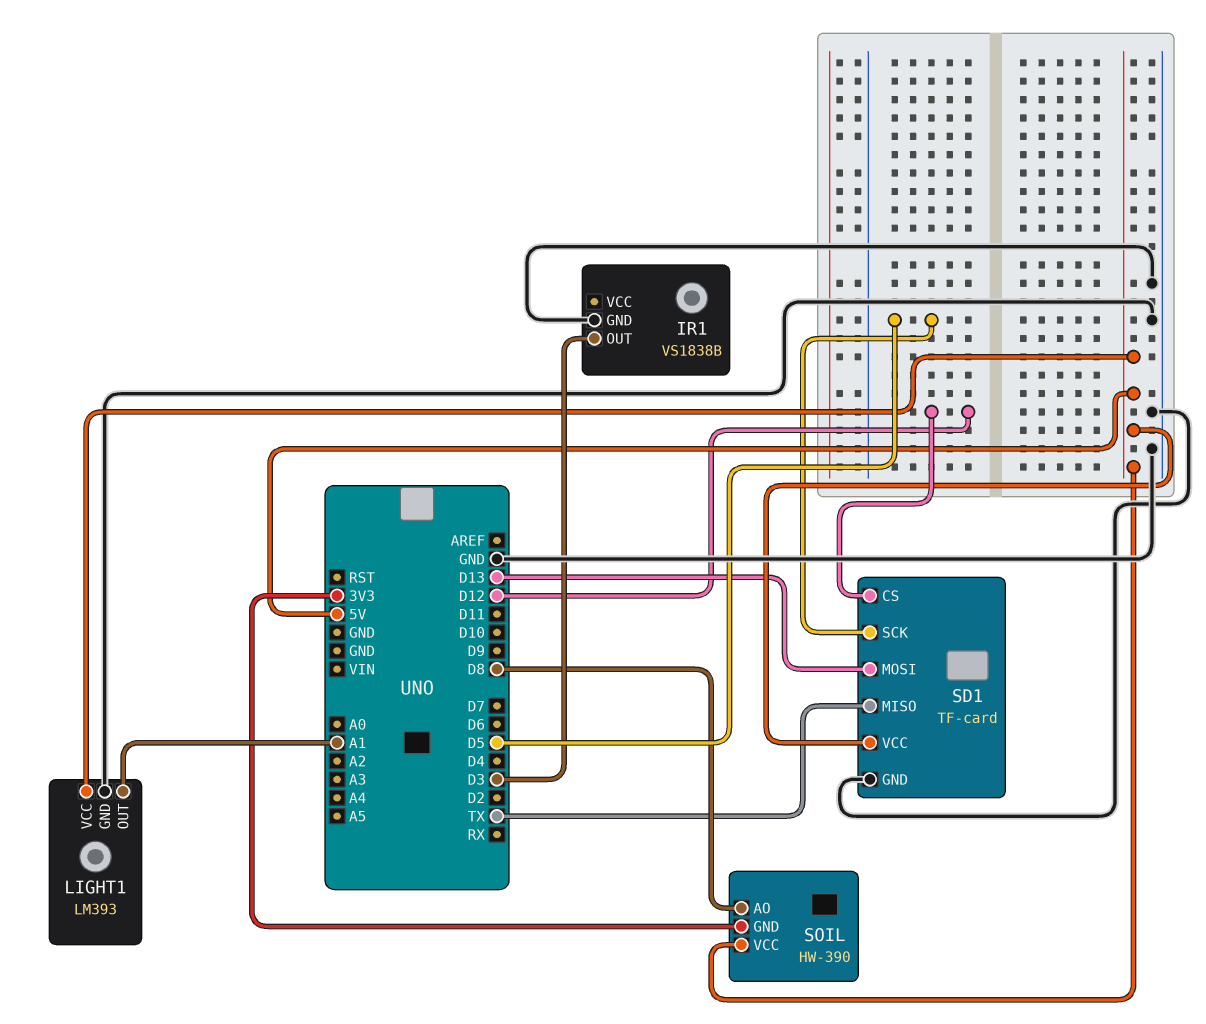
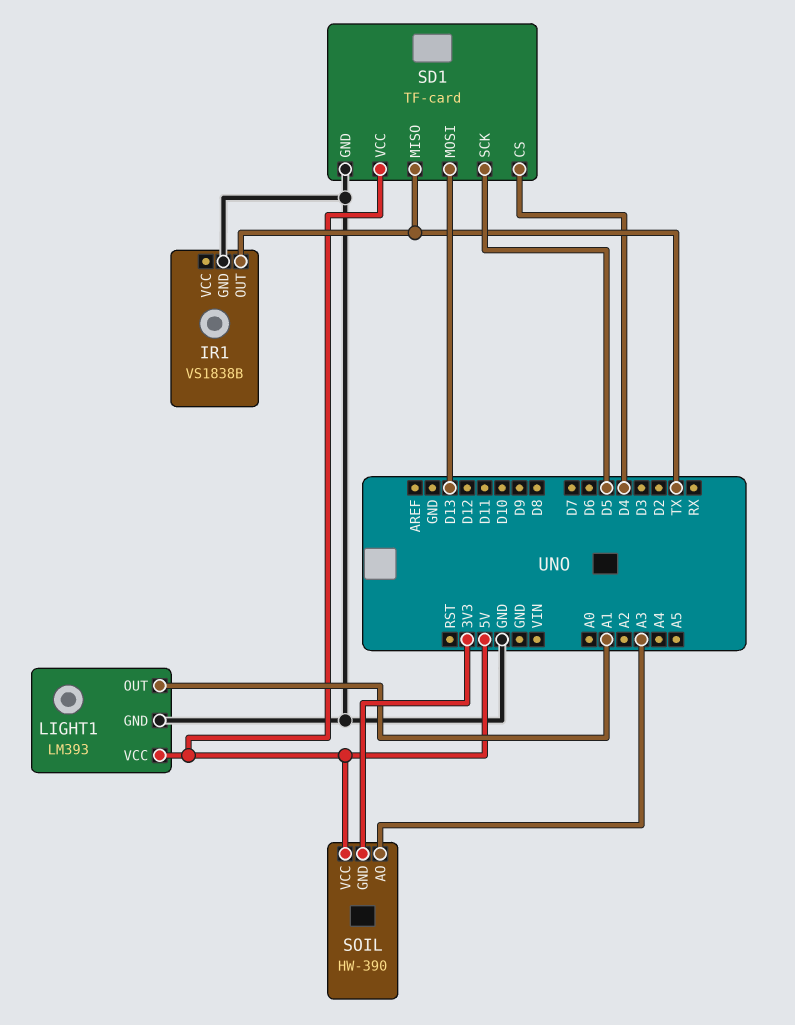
IR1 pin OUT: D3 -> TX
SD1 pin CS: D12 -> D4
SOIL pin AO: D8 -> A3

